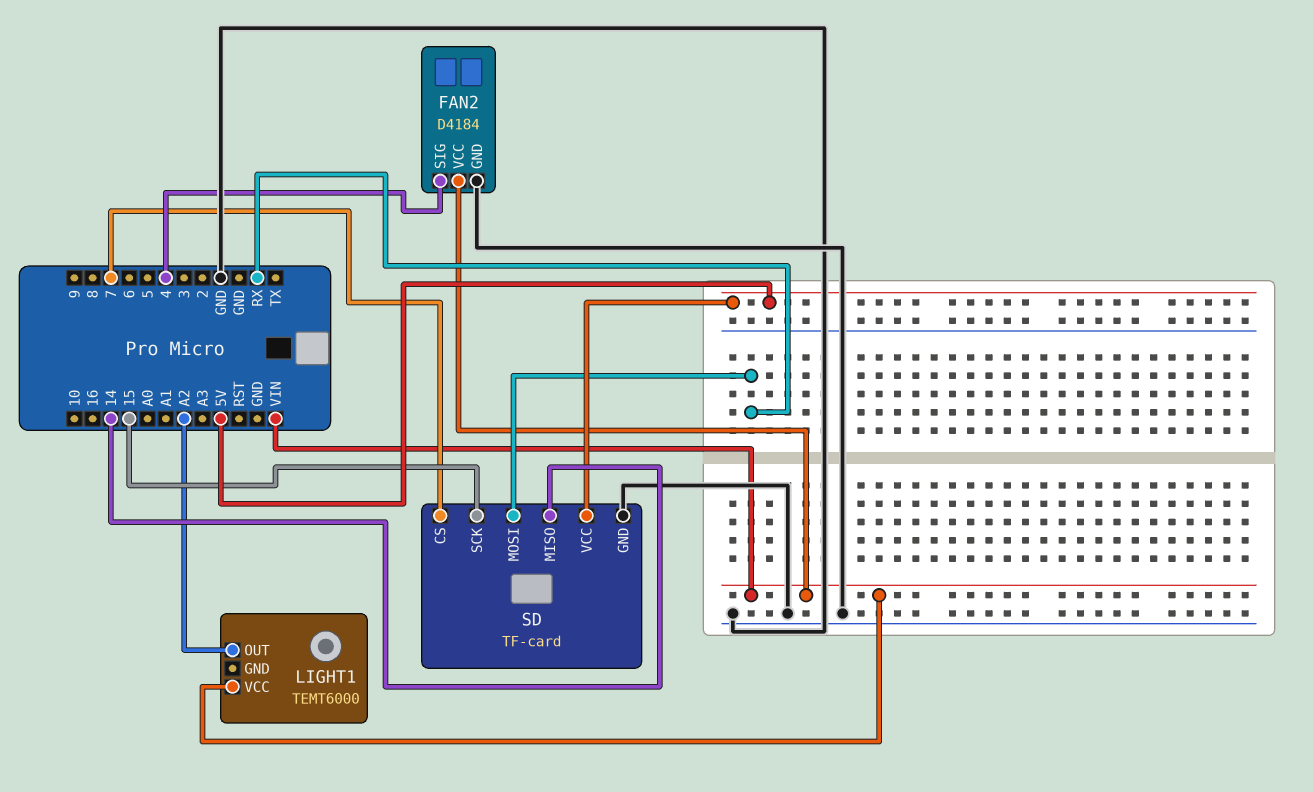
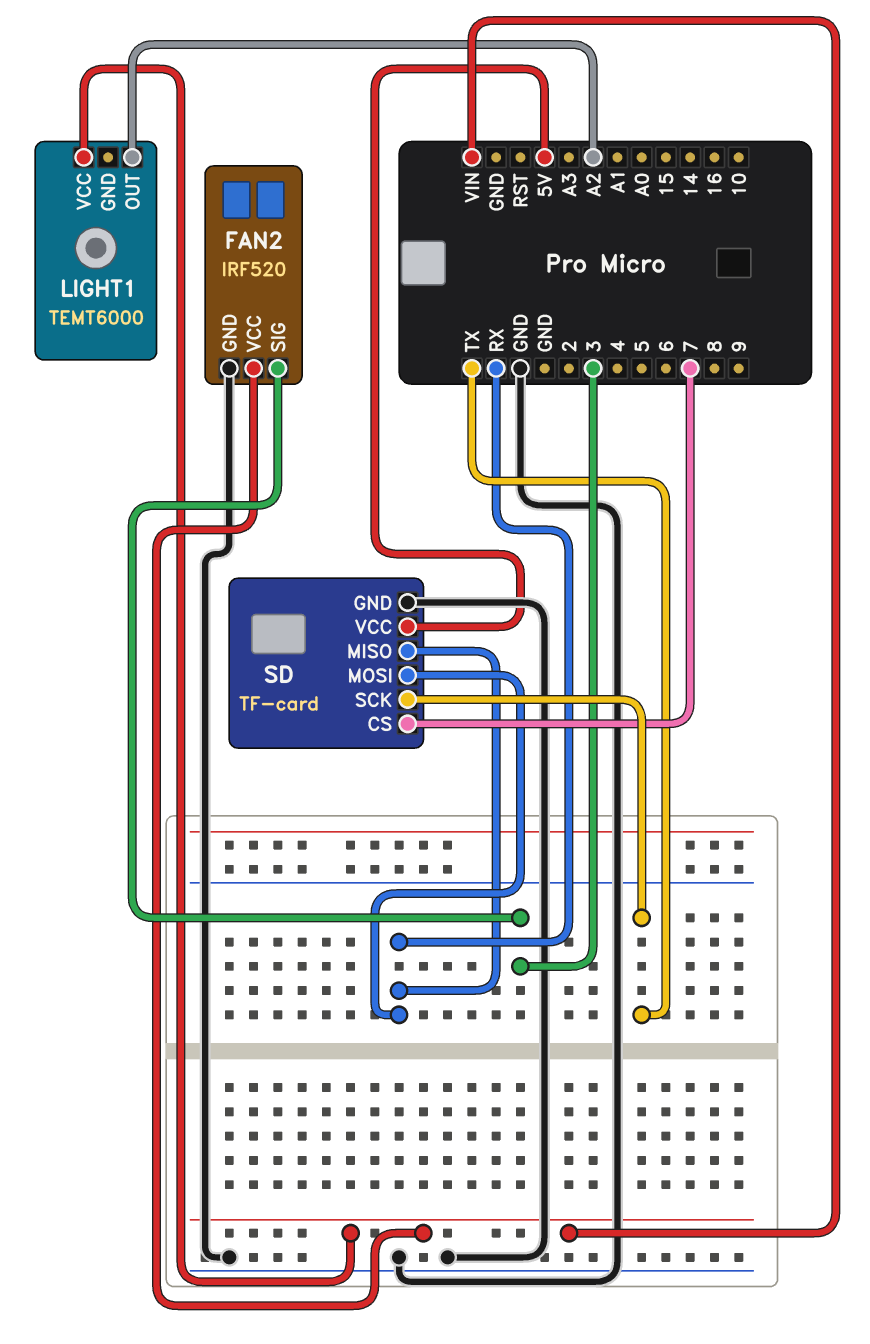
FAN2: D4184 -> IRF520
FAN2 pin SIG: 4 -> 3
SD pin MISO: 14 -> RX
SD pin SCK: 15 -> TX

